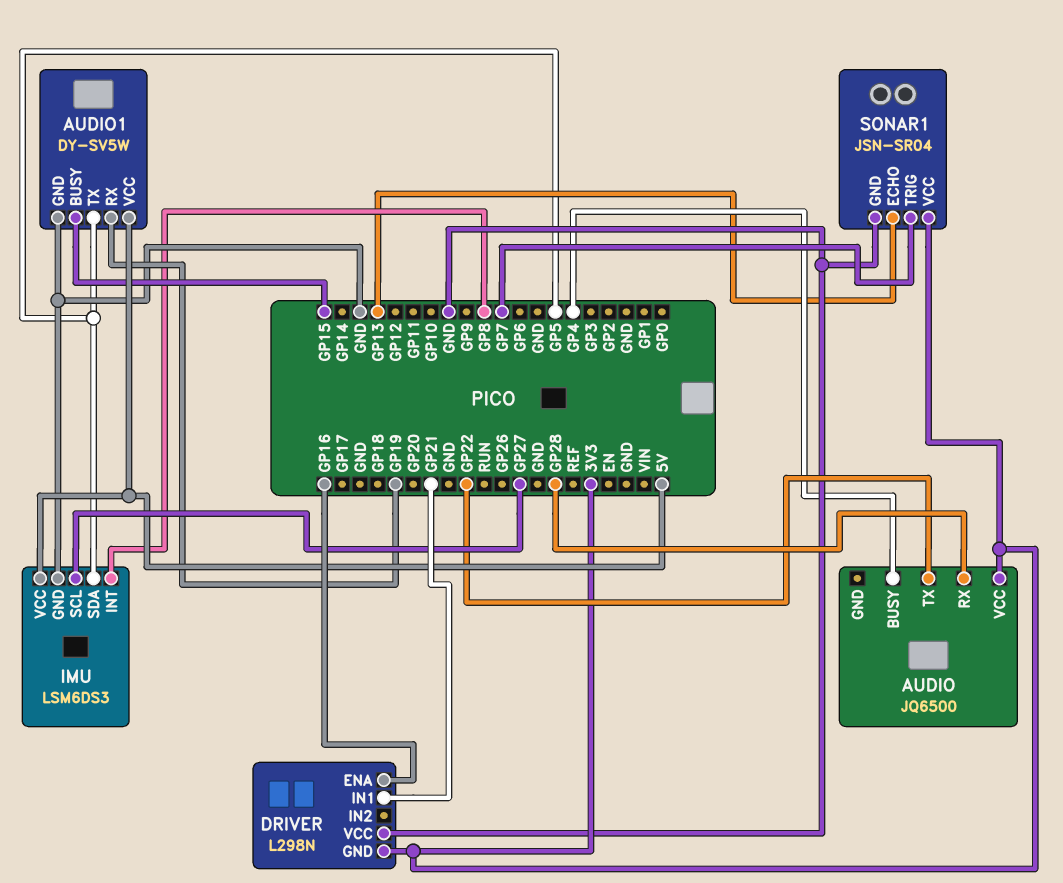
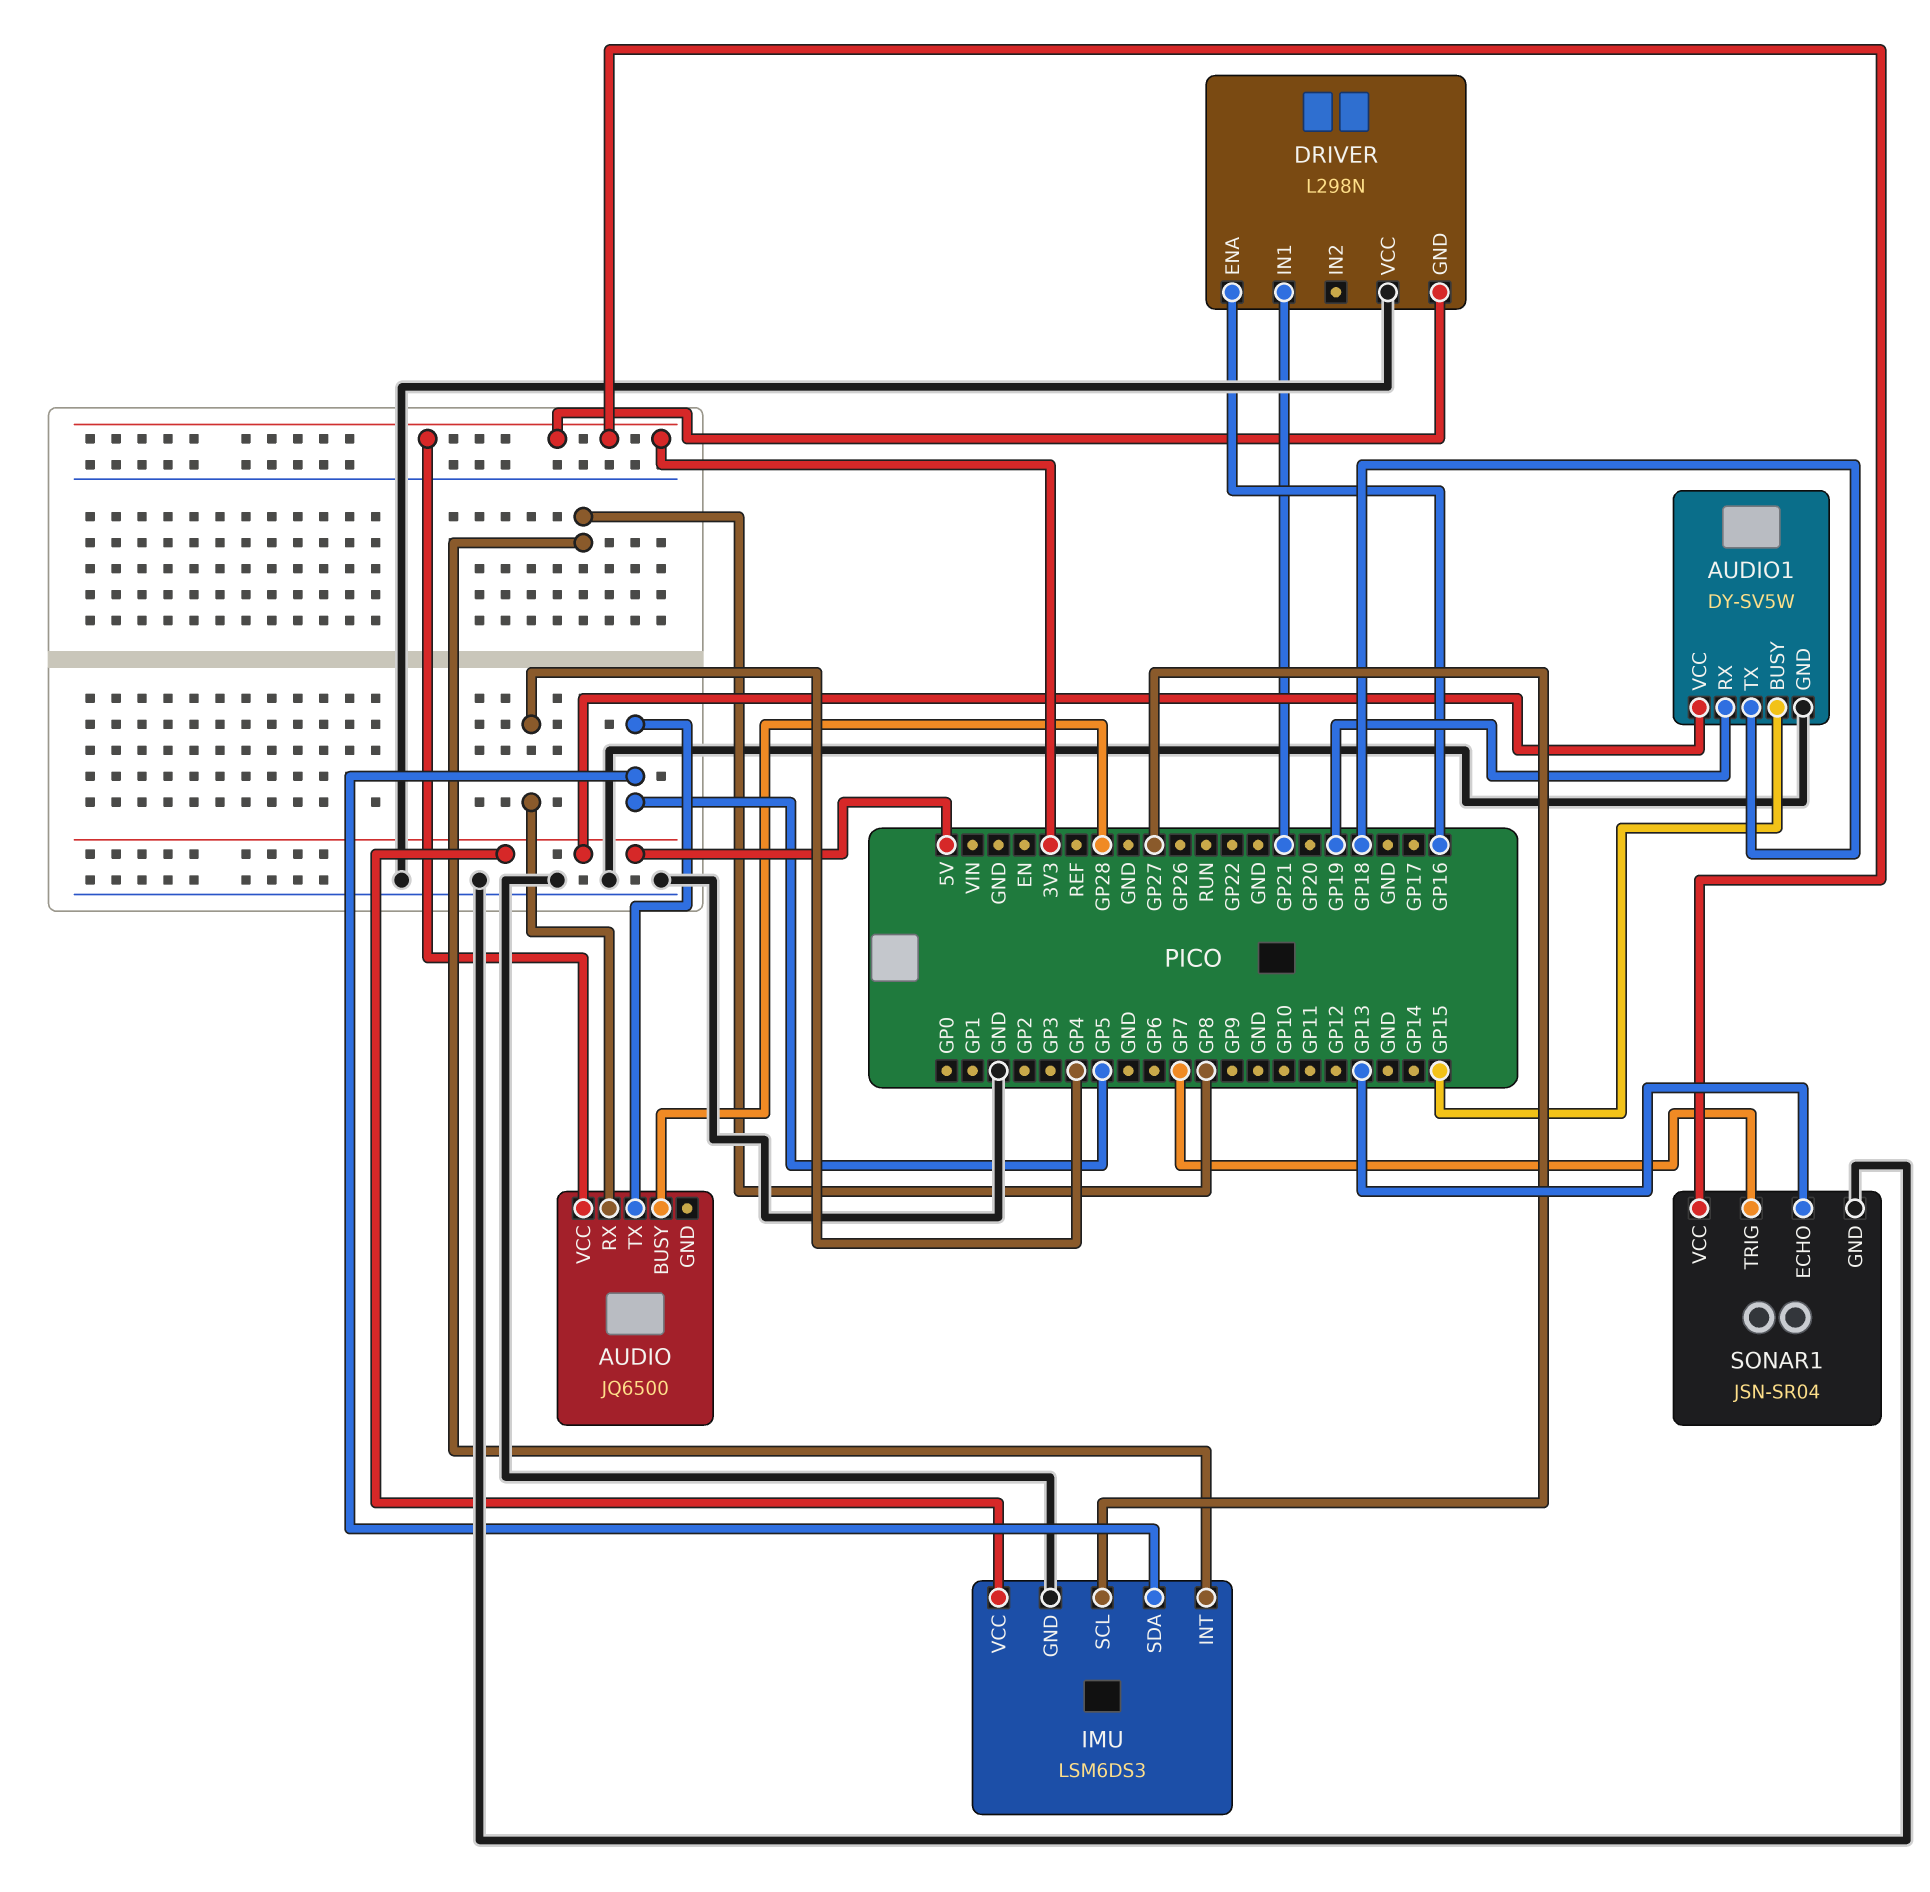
AUDIO pin BUSY: GP4 -> GP28
AUDIO pin RX: GP28 -> GP4
AUDIO pin TX: GP22 -> GP5
AUDIO1 pin TX: GP5 -> GP18

